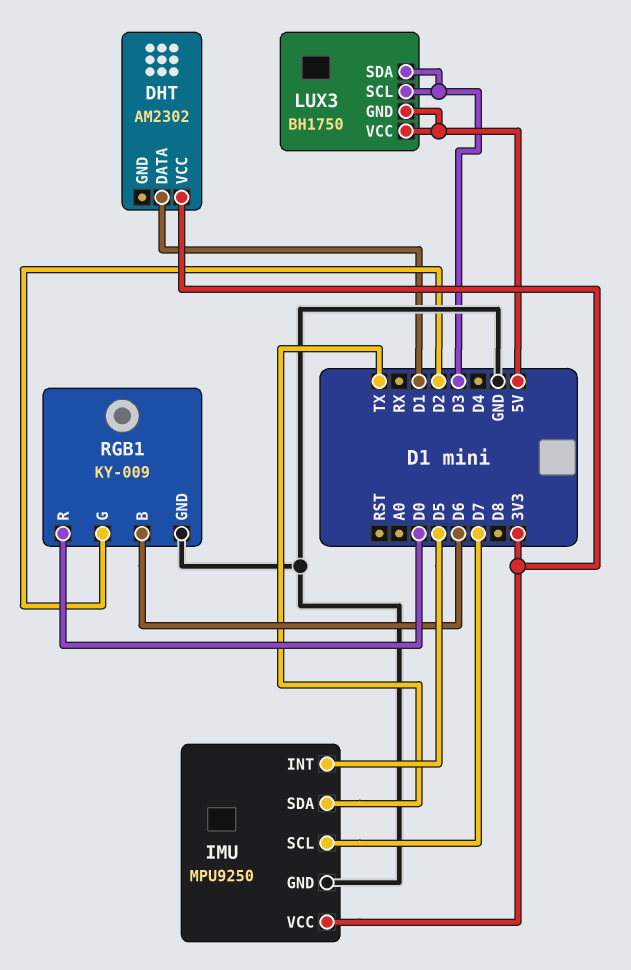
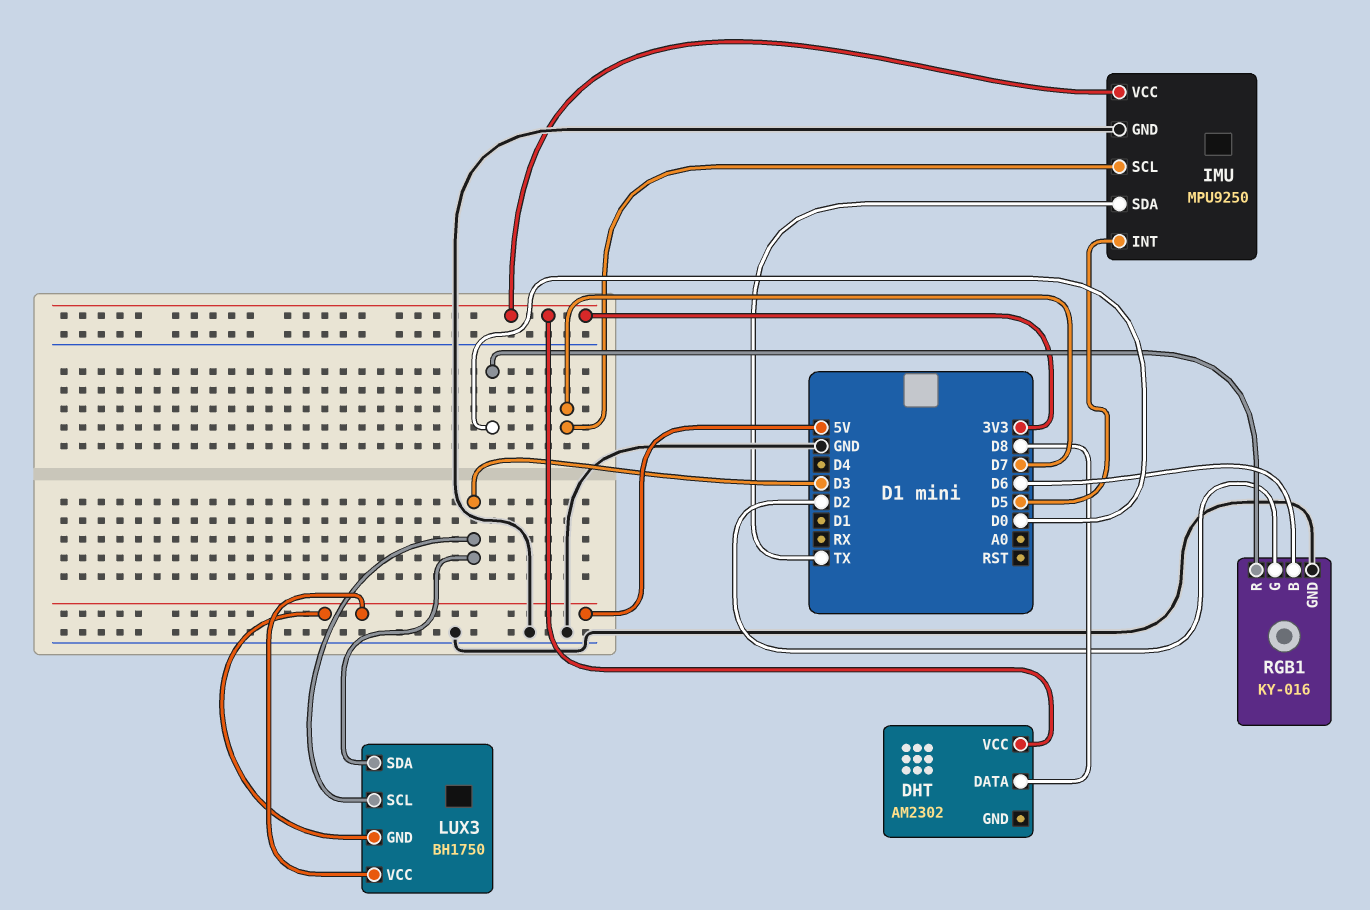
DHT pin DATA: D1 -> D8
RGB1: KY-009 -> KY-016

